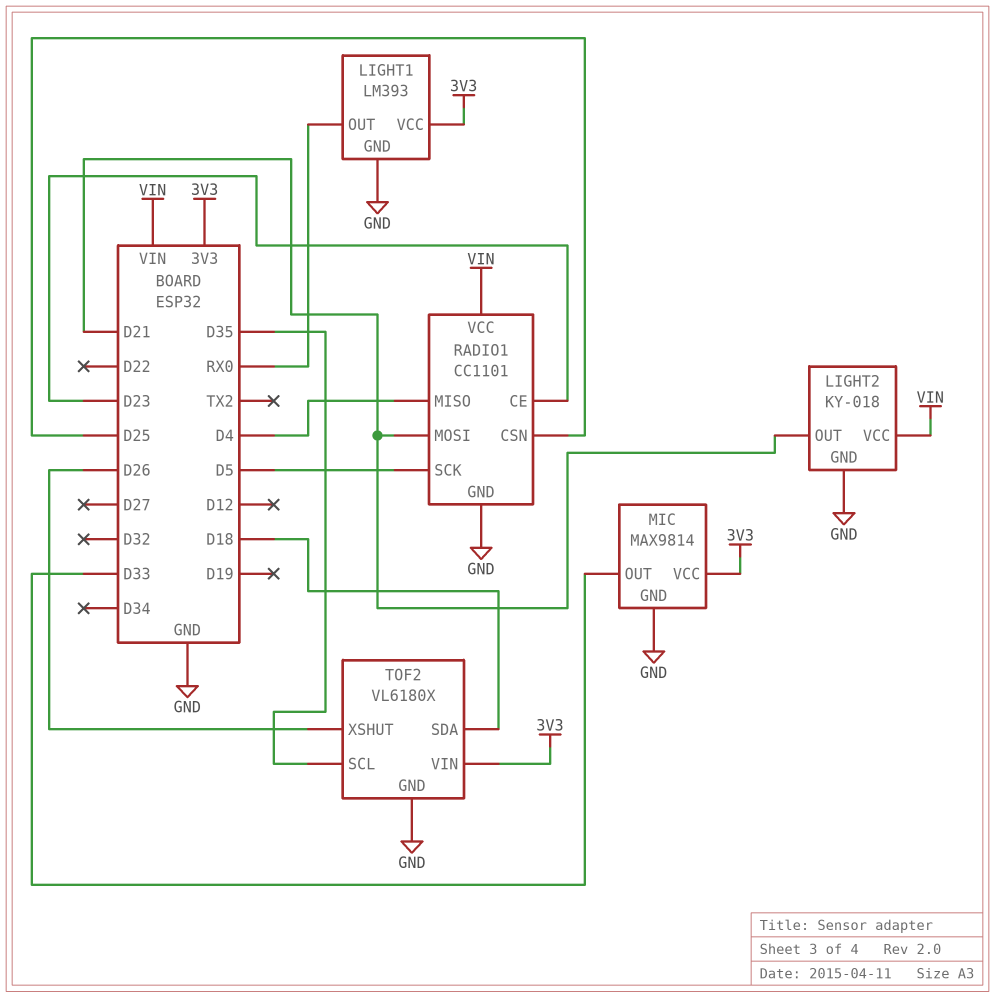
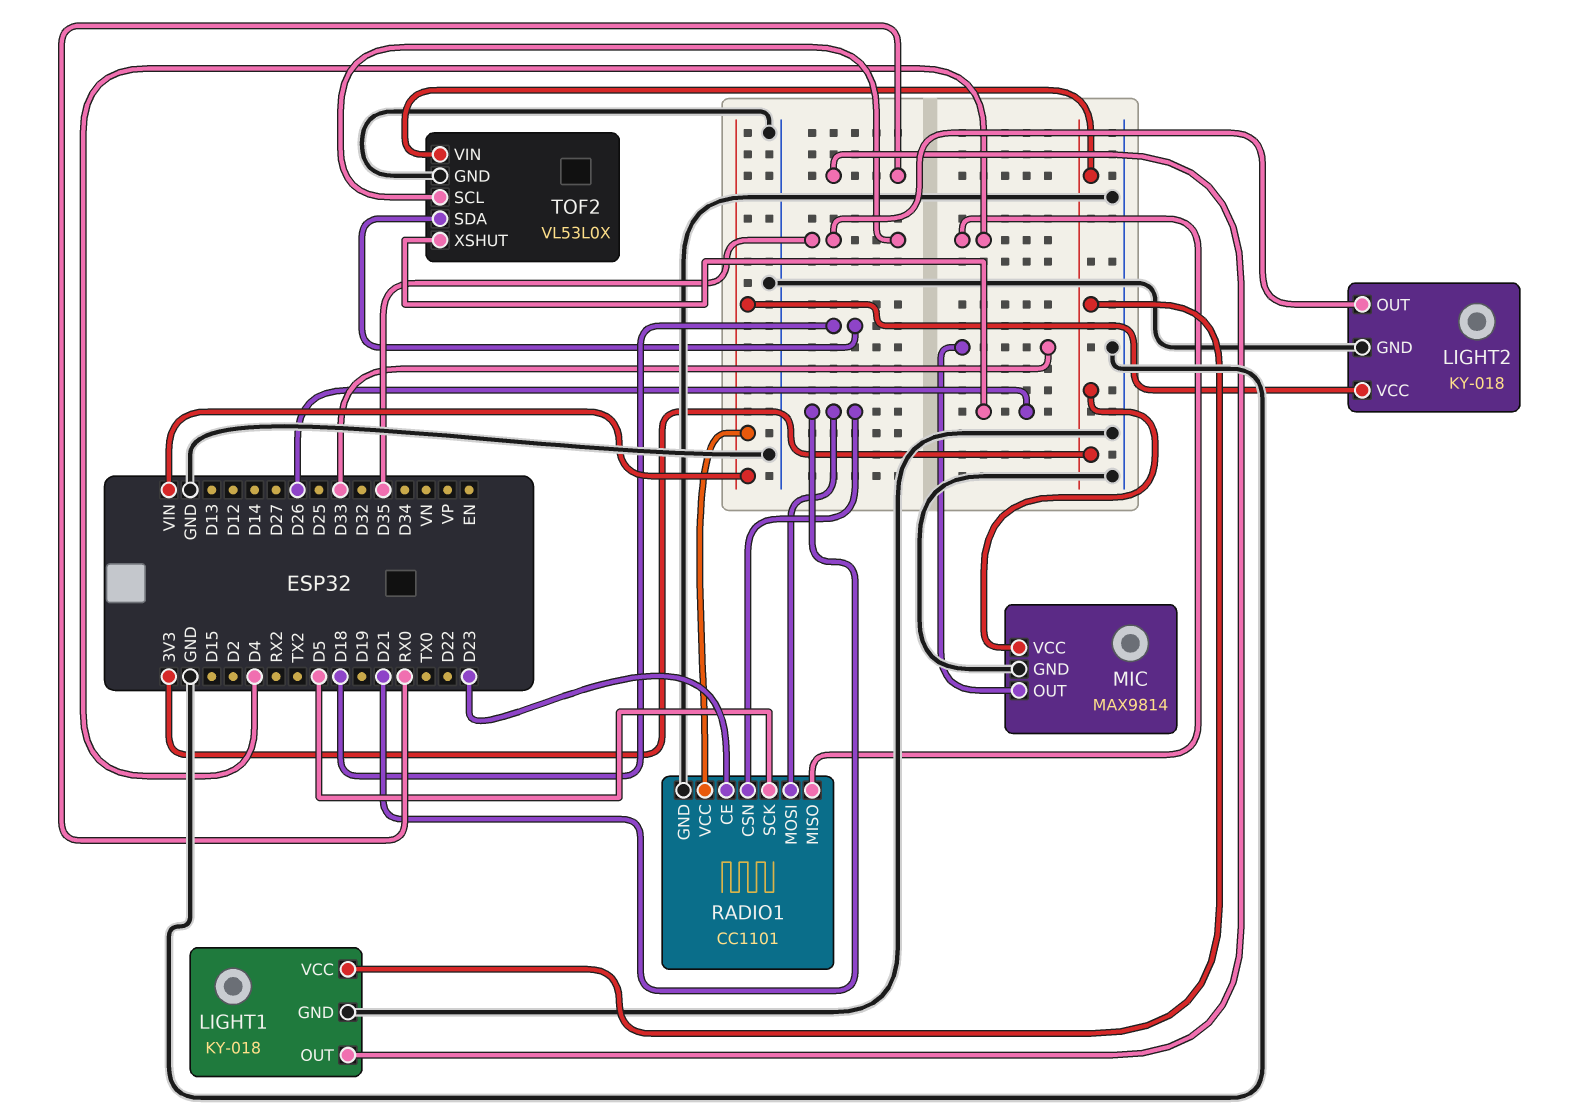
LIGHT1: LM393 -> KY-018
LIGHT2 pin OUT: D21 -> D35
RADIO1 pin CSN: D25 -> D21
TOF2: VL6180X -> VL53L0X

